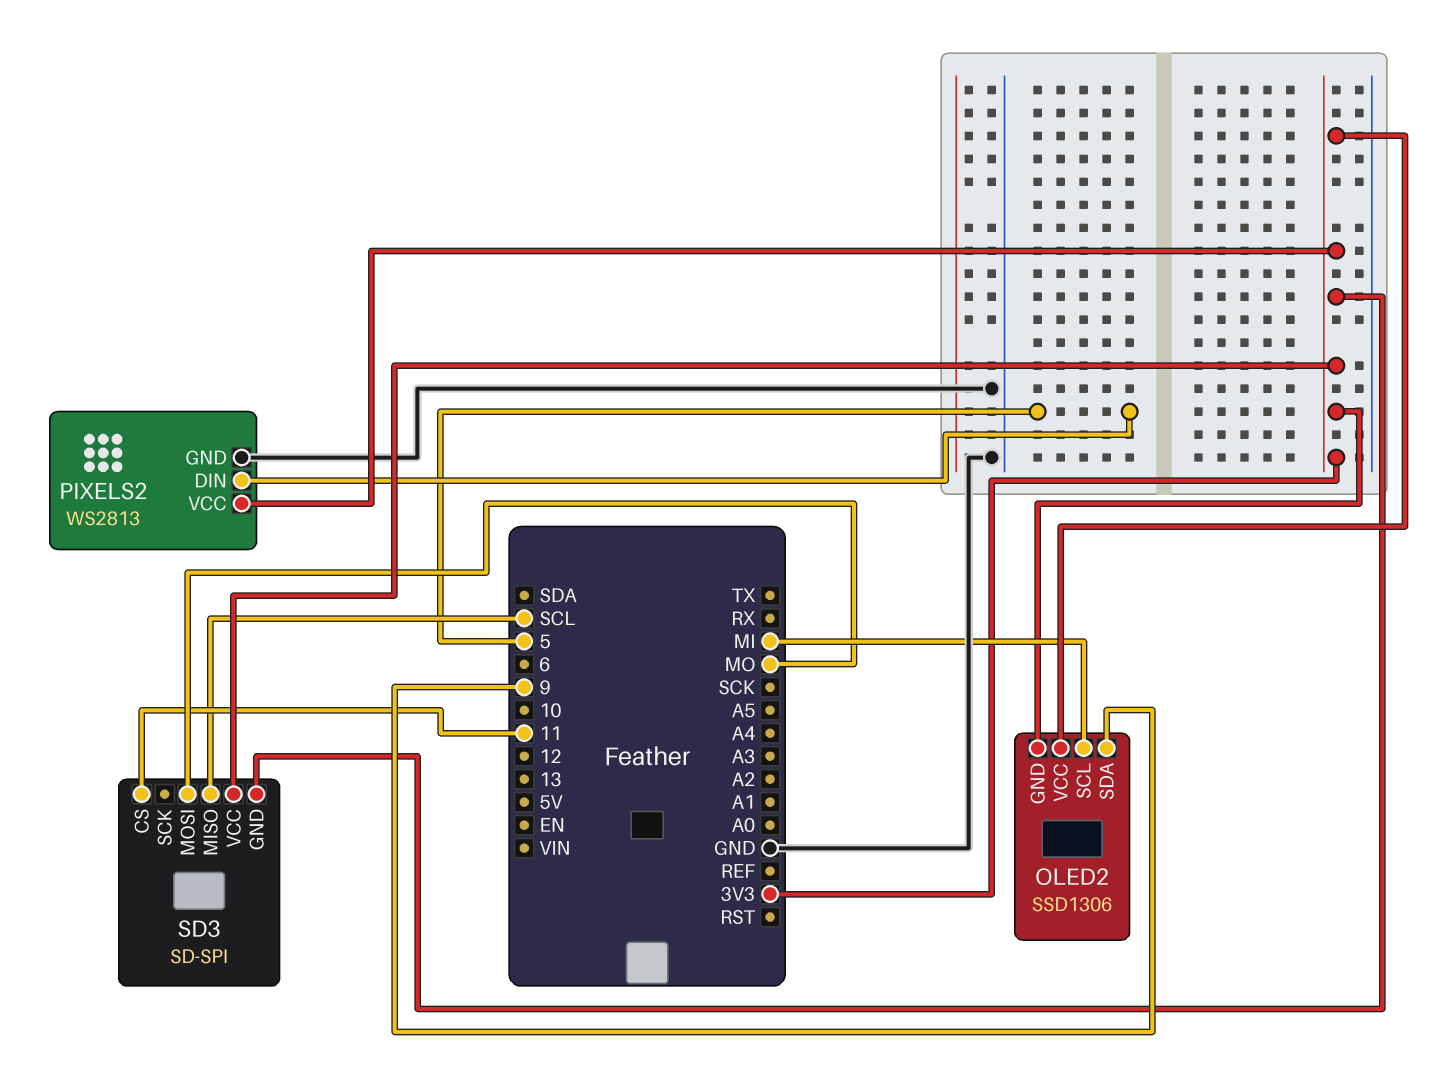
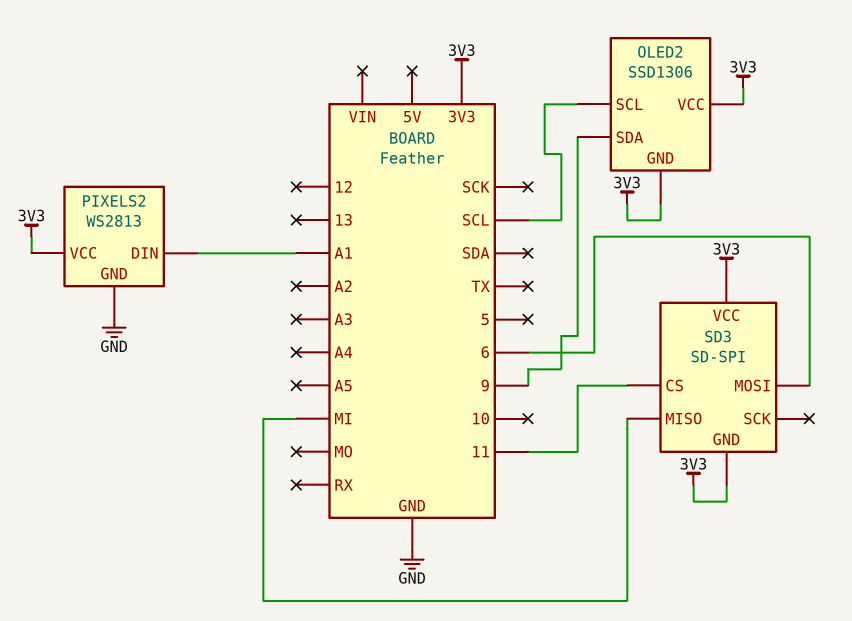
OLED2 pin SCL: MI -> SCL
PIXELS2 pin DIN: 5 -> A1
SD3 pin MISO: SCL -> MI
SD3 pin MOSI: MO -> 6

